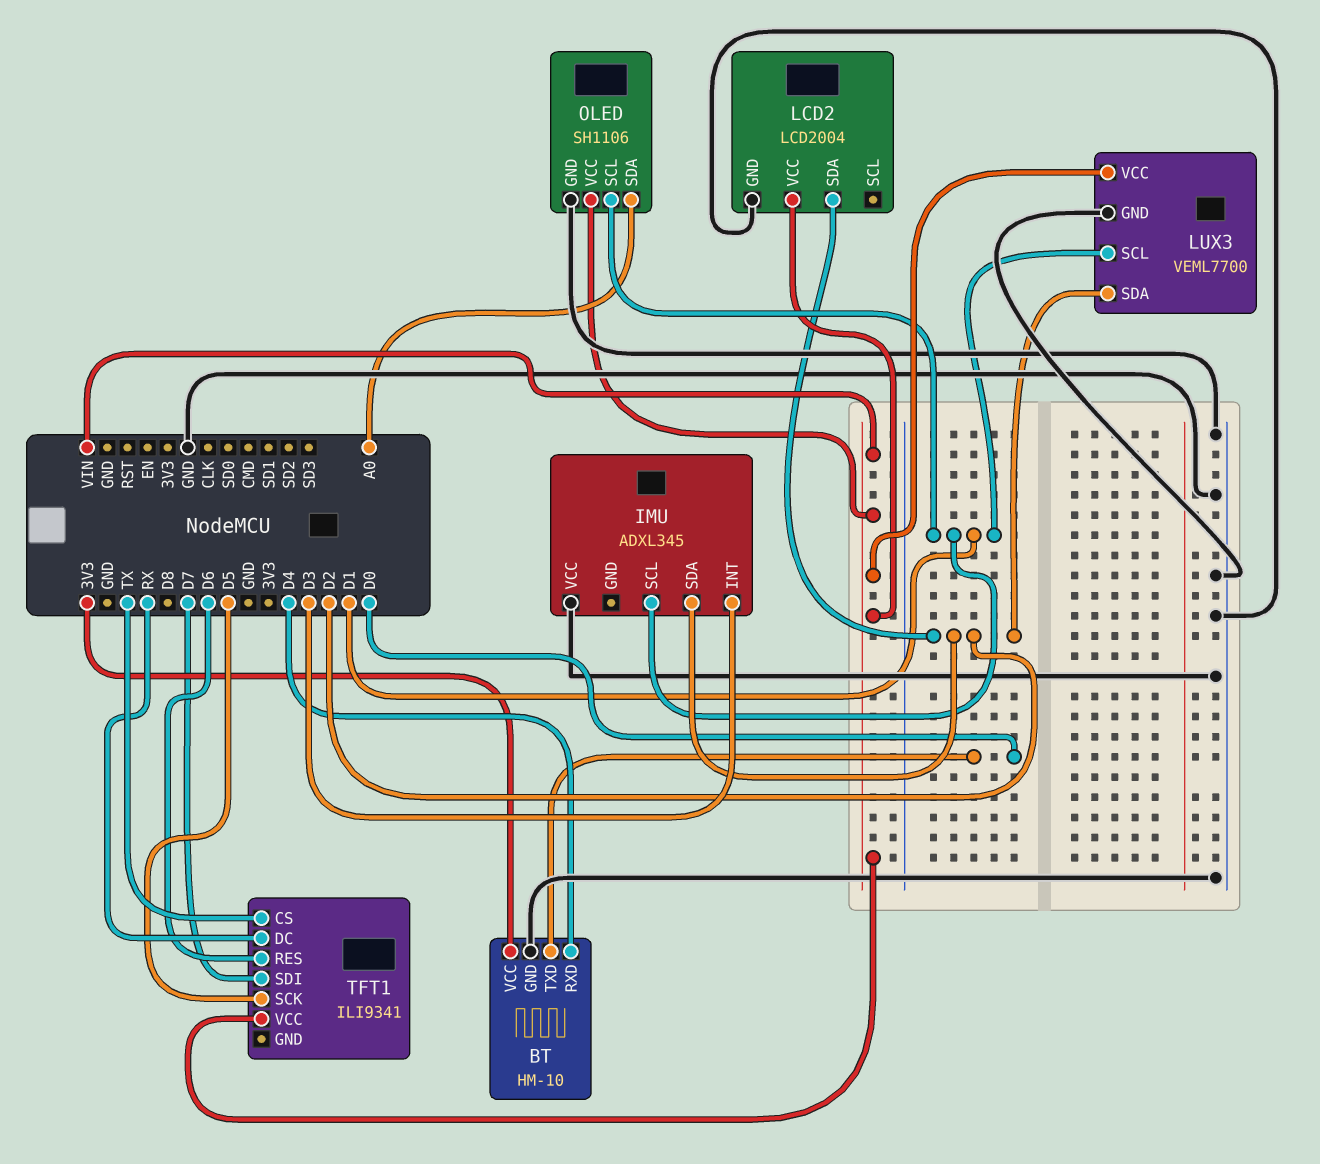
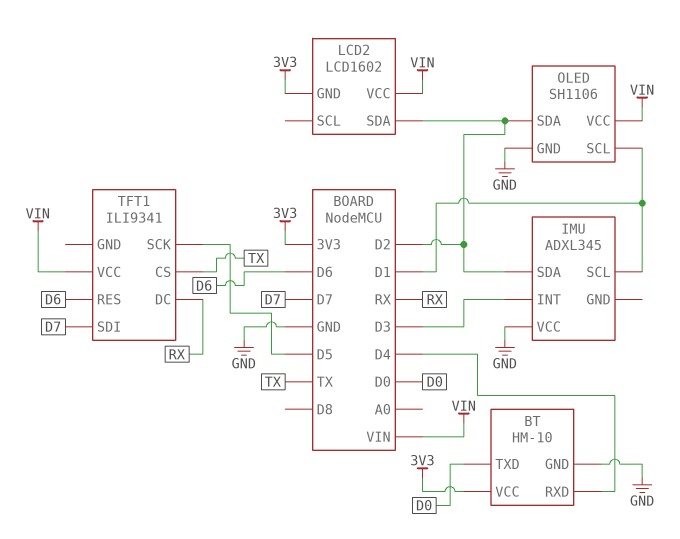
LCD2: LCD2004 -> LCD1602
LCD2 pin GND: GND -> 3V3
LUX3: VEML7700 -> none
LUX3 pin GND: GND -> none
LUX3 pin SCL: D1 -> none
LUX3 pin SDA: D2 -> none
LUX3 pin VCC: VIN -> none
OLED pin SDA: A0 -> D2

